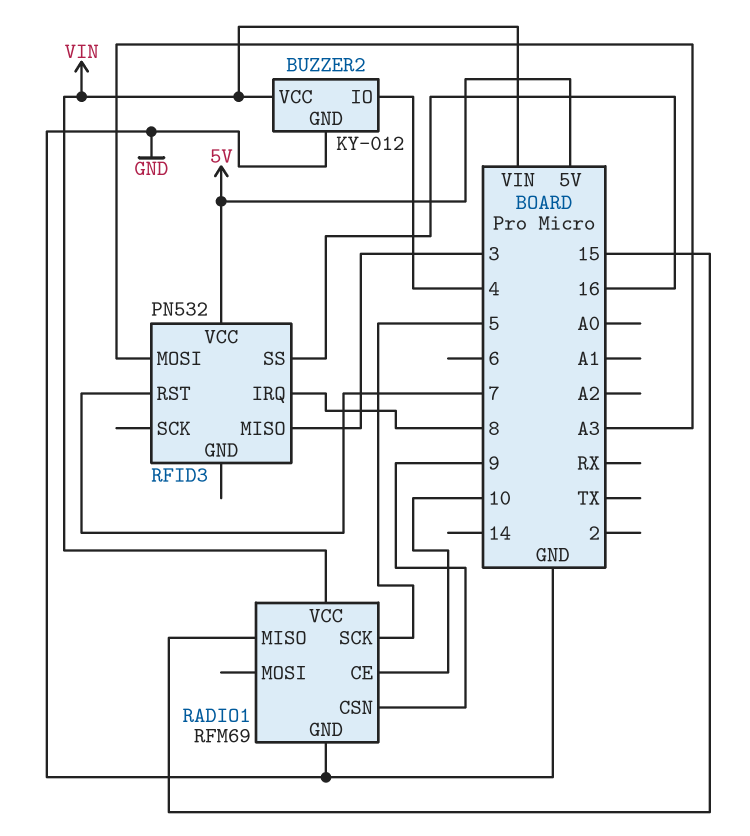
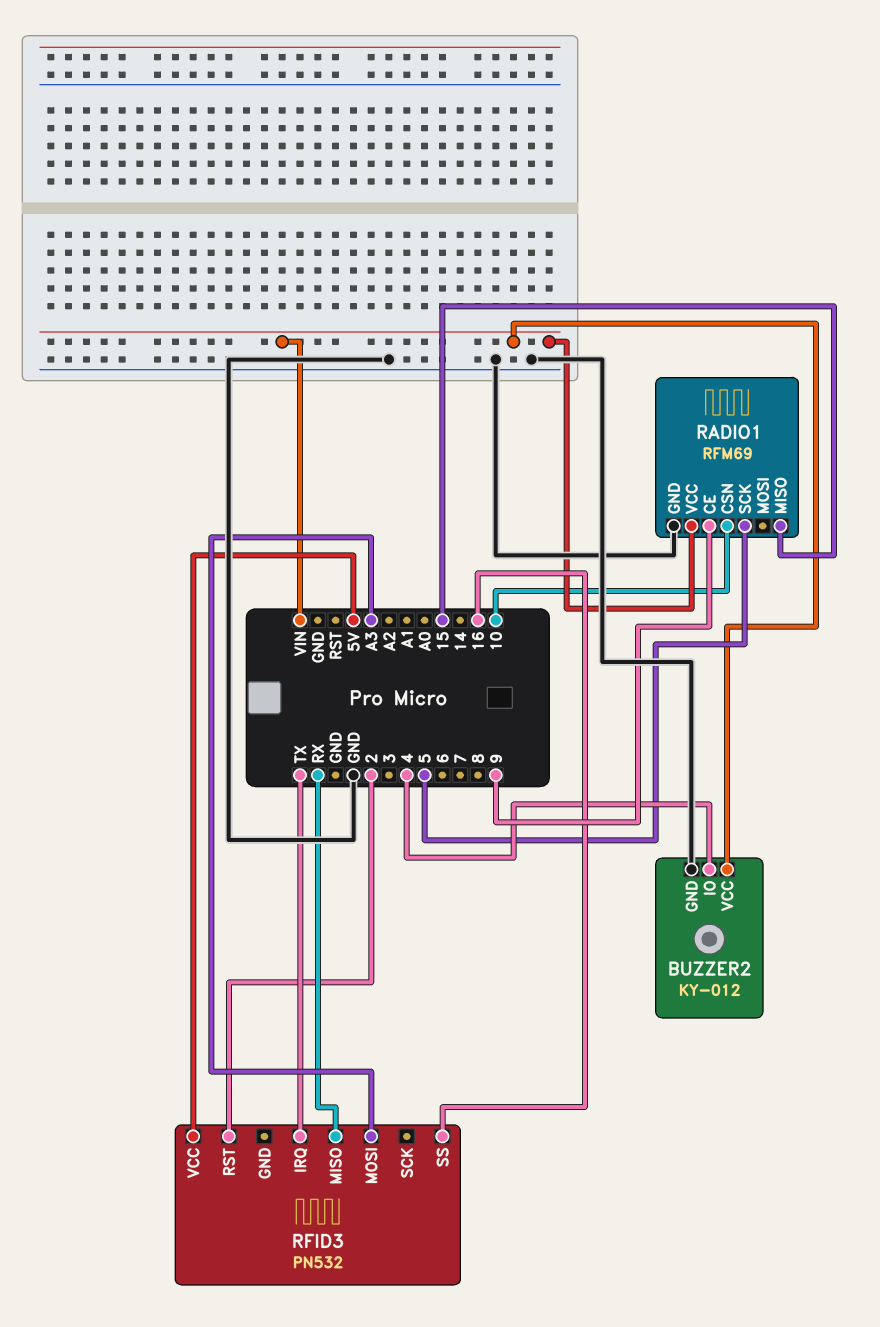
RADIO1 pin CE: 10 -> 9
RADIO1 pin CSN: 9 -> 10
RFID3 pin IRQ: 8 -> TX
RFID3 pin MISO: 3 -> RX
RFID3 pin RST: 7 -> 2

